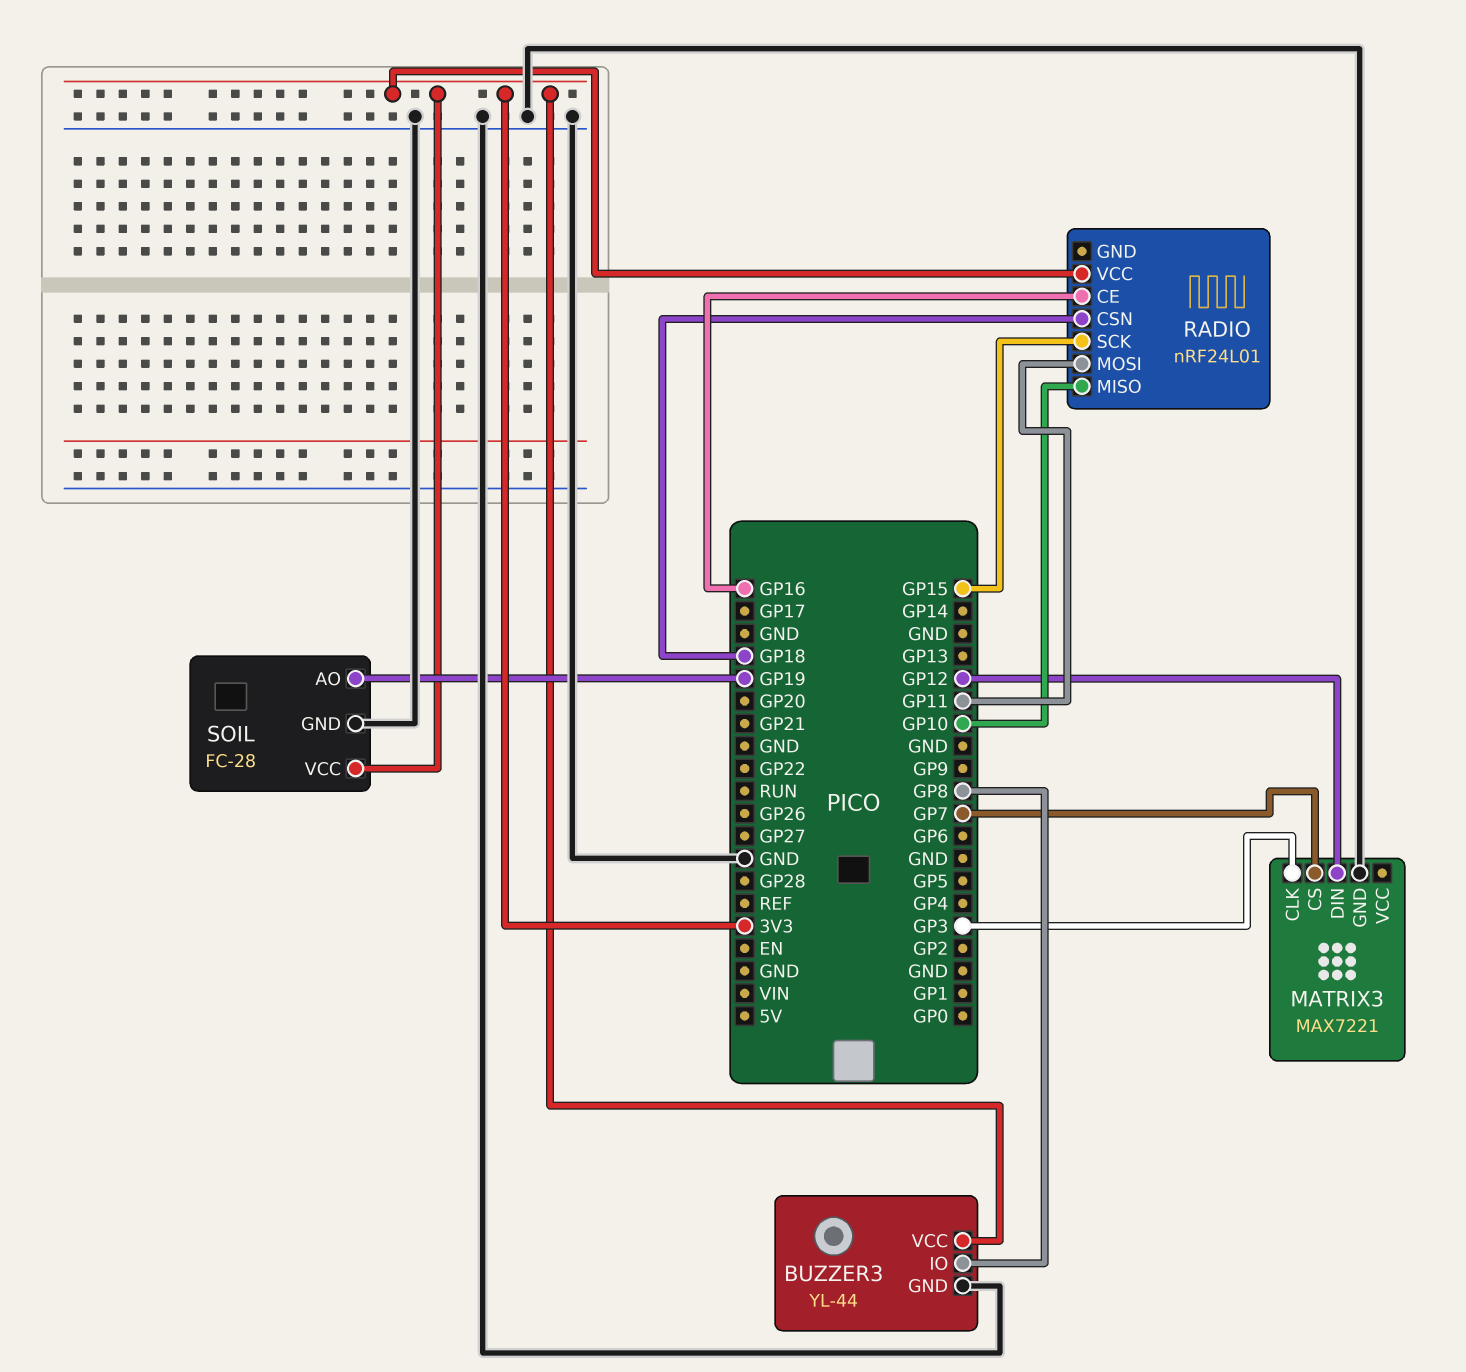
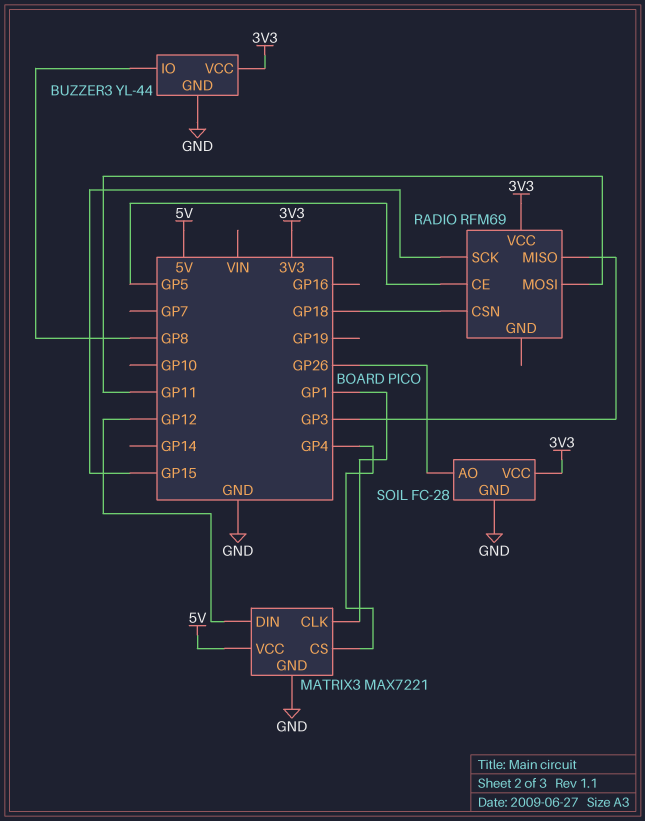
MATRIX3 pin CLK: GP3 -> GP1
MATRIX3 pin CS: GP7 -> GP4
MATRIX3 pin VCC: none -> 5V
RADIO: nRF24L01 -> RFM69
RADIO pin CE: GP16 -> GP5
RADIO pin MISO: GP10 -> GP3
SOIL pin AO: GP19 -> GP26

